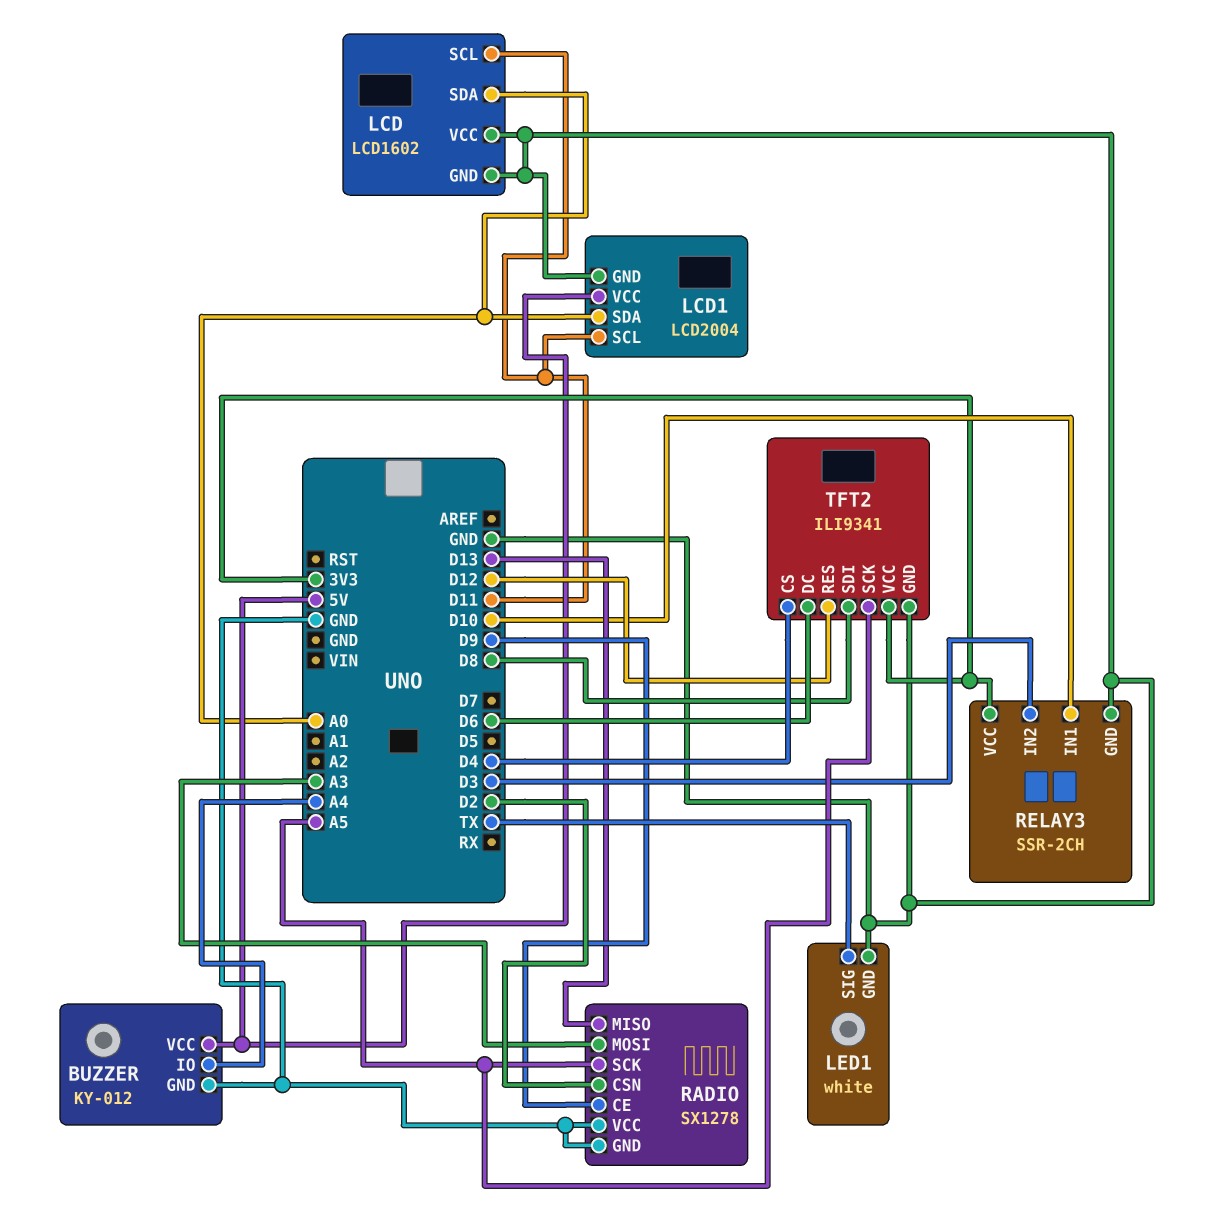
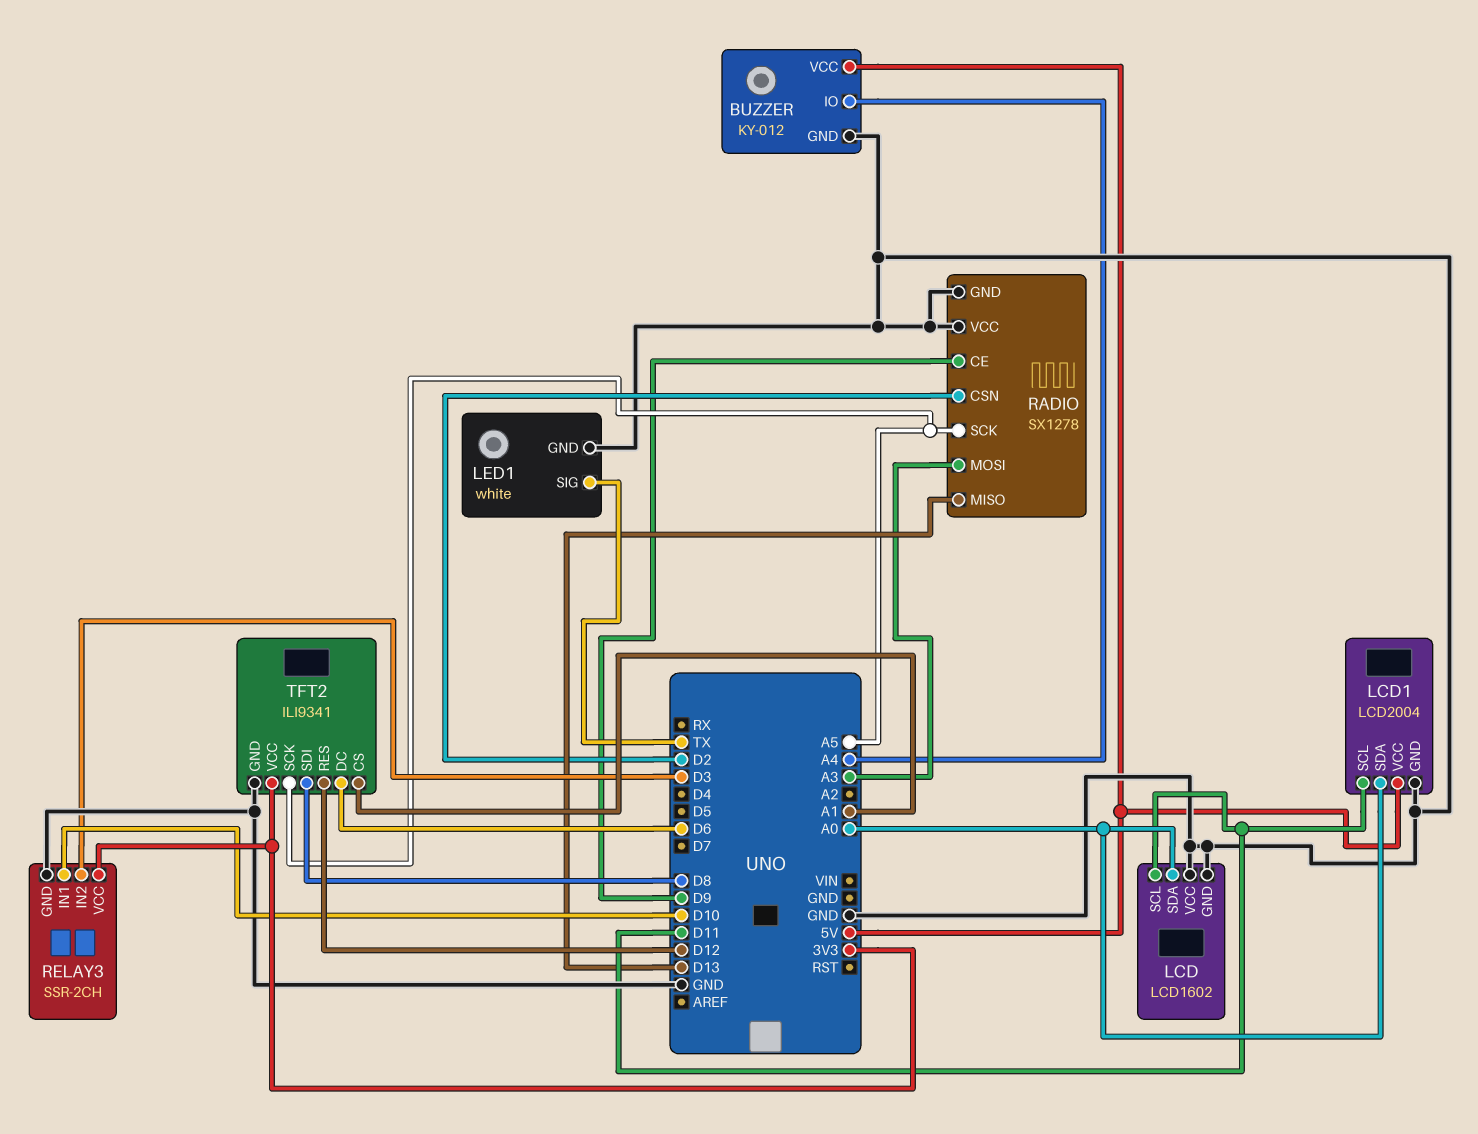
TFT2 pin CS: D4 -> A1

